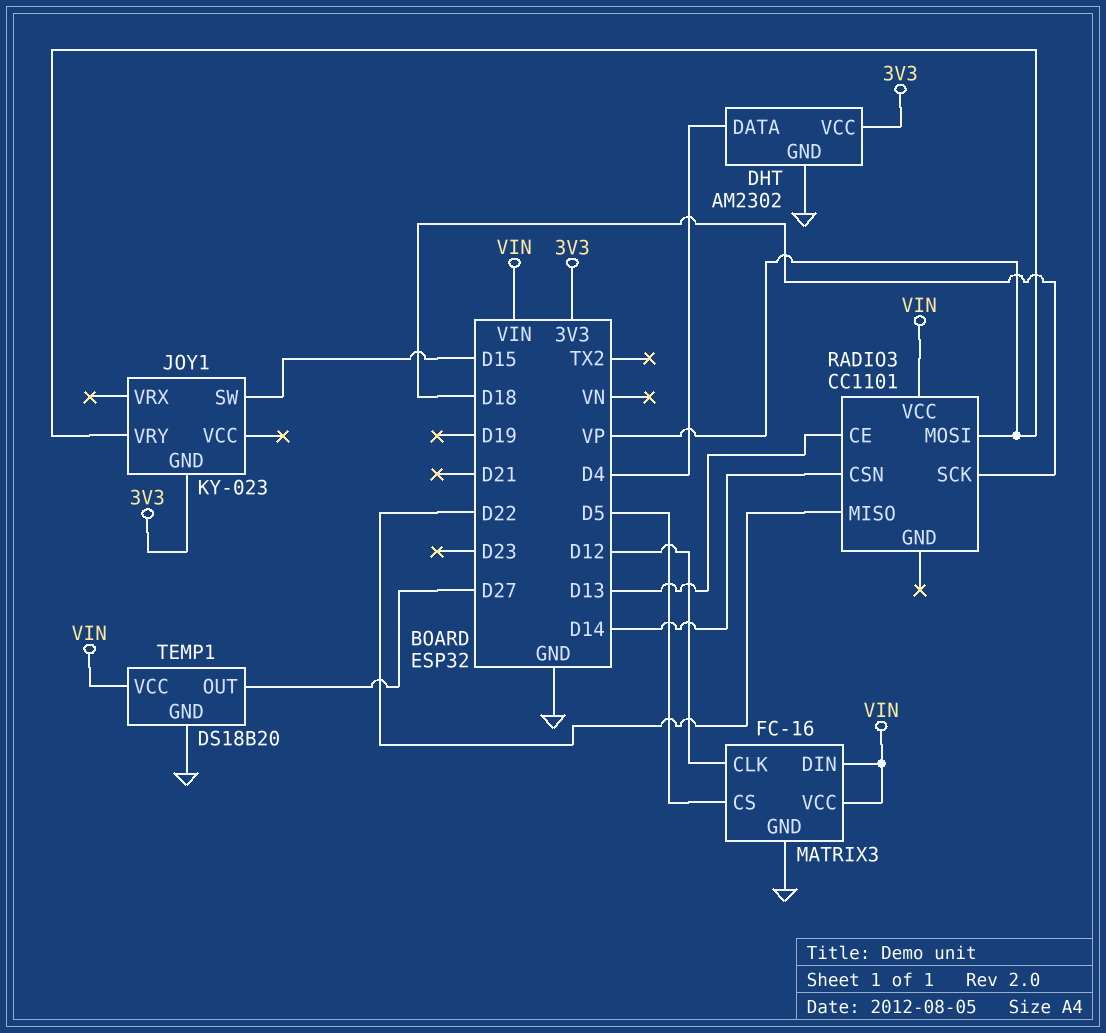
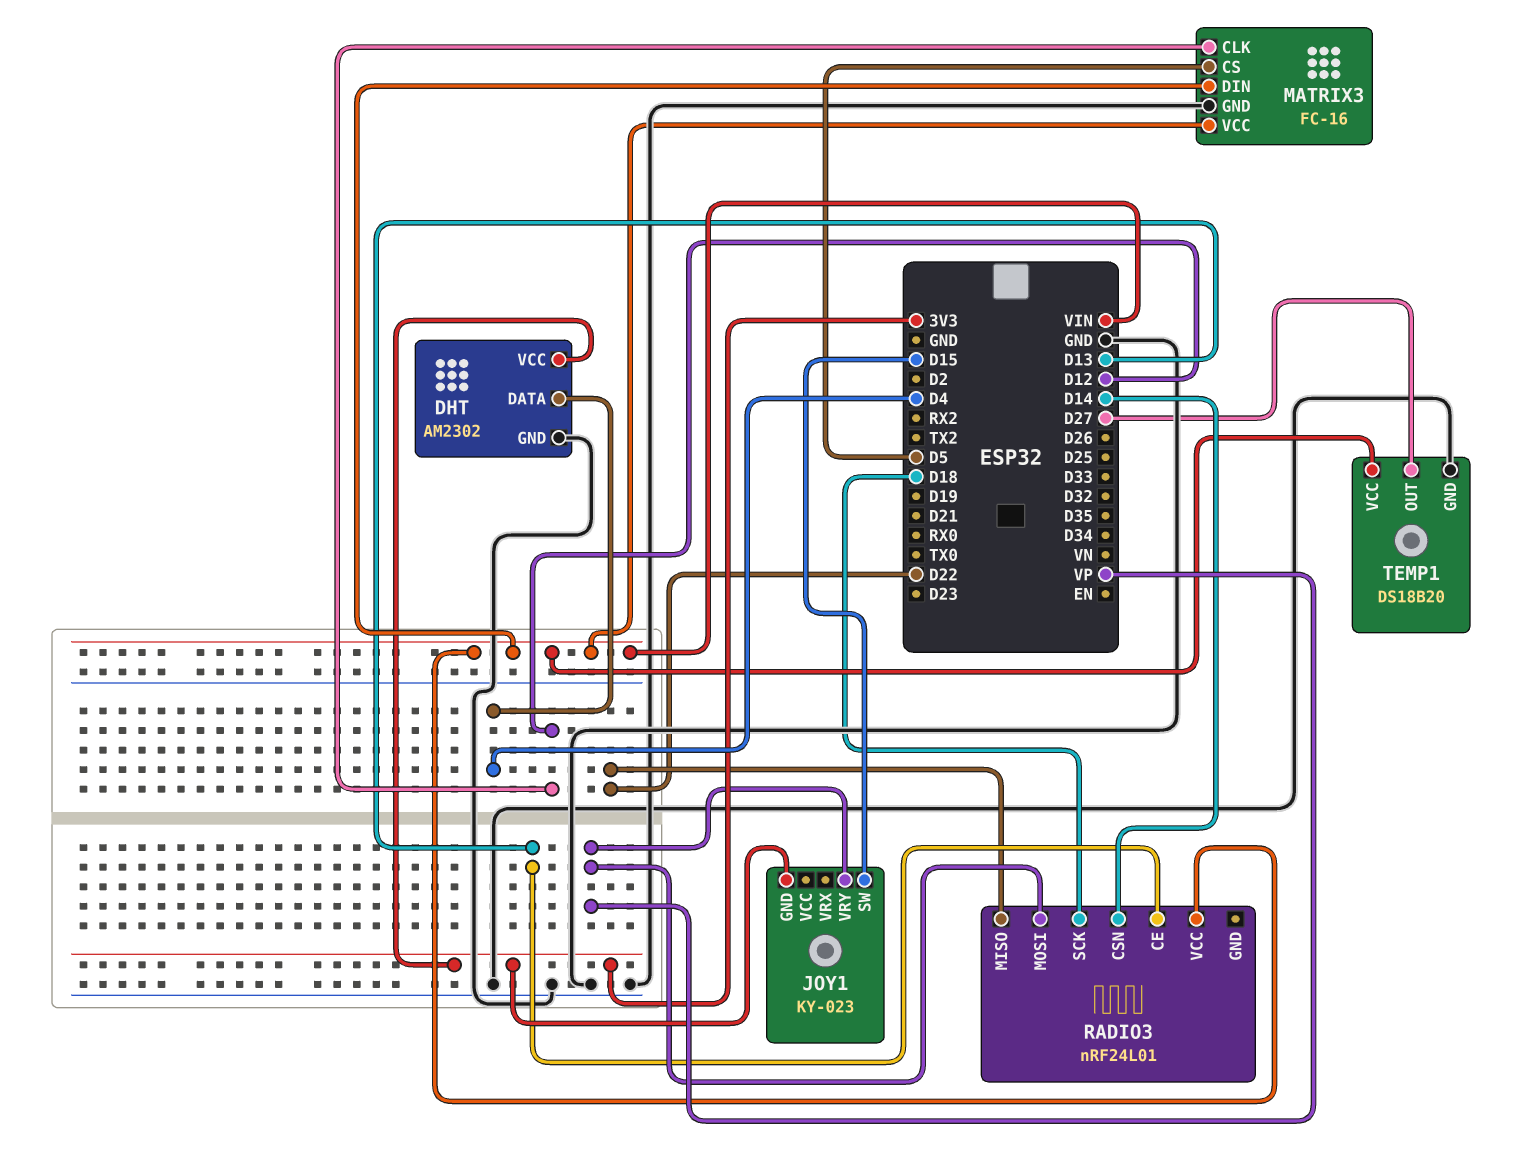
RADIO3: CC1101 -> nRF24L01

